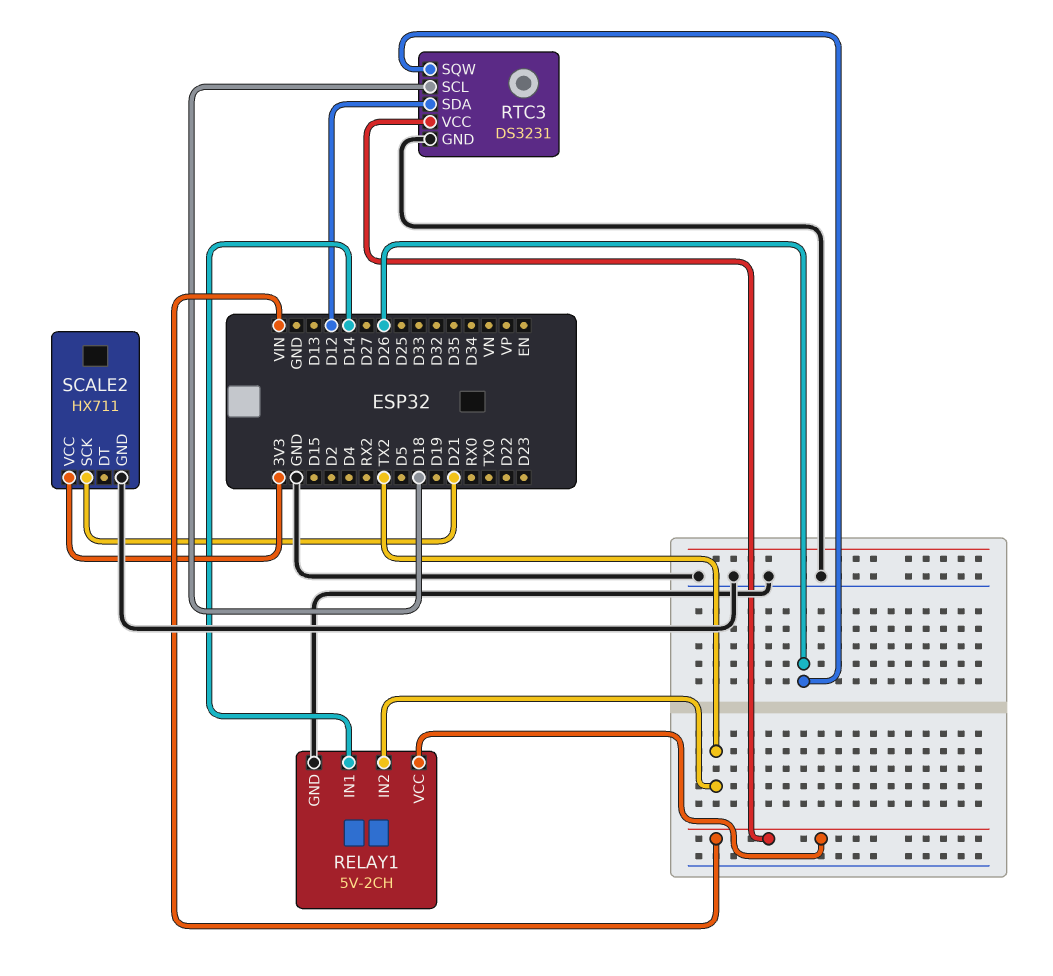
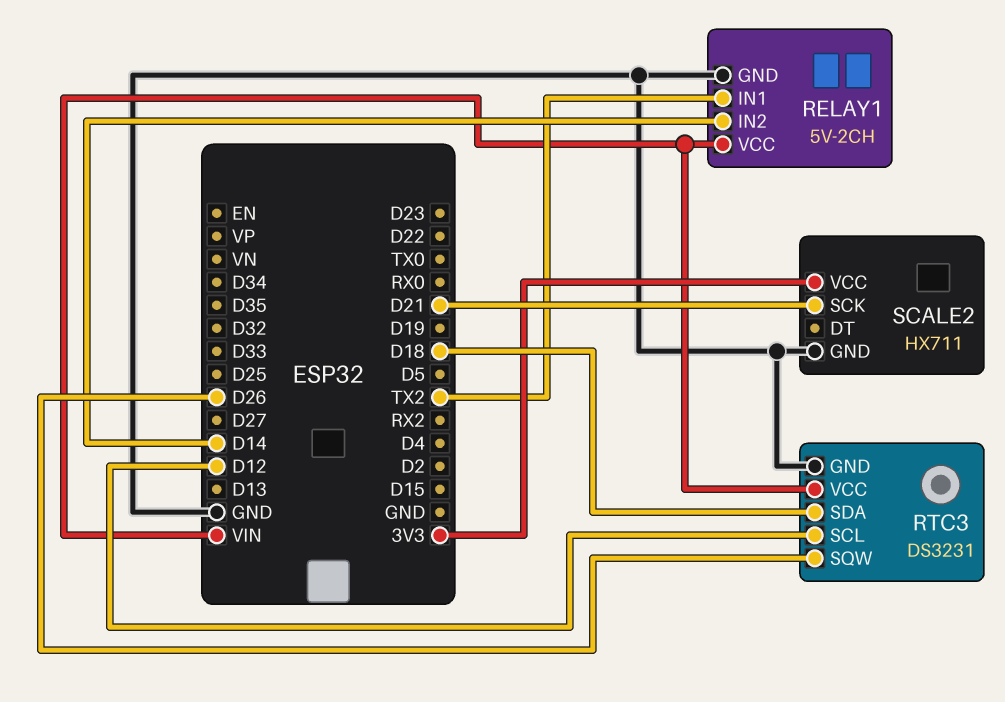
RELAY1 pin IN1: D14 -> TX2
RELAY1 pin IN2: TX2 -> D14
RTC3 pin SCL: D18 -> D12
RTC3 pin SDA: D12 -> D18

